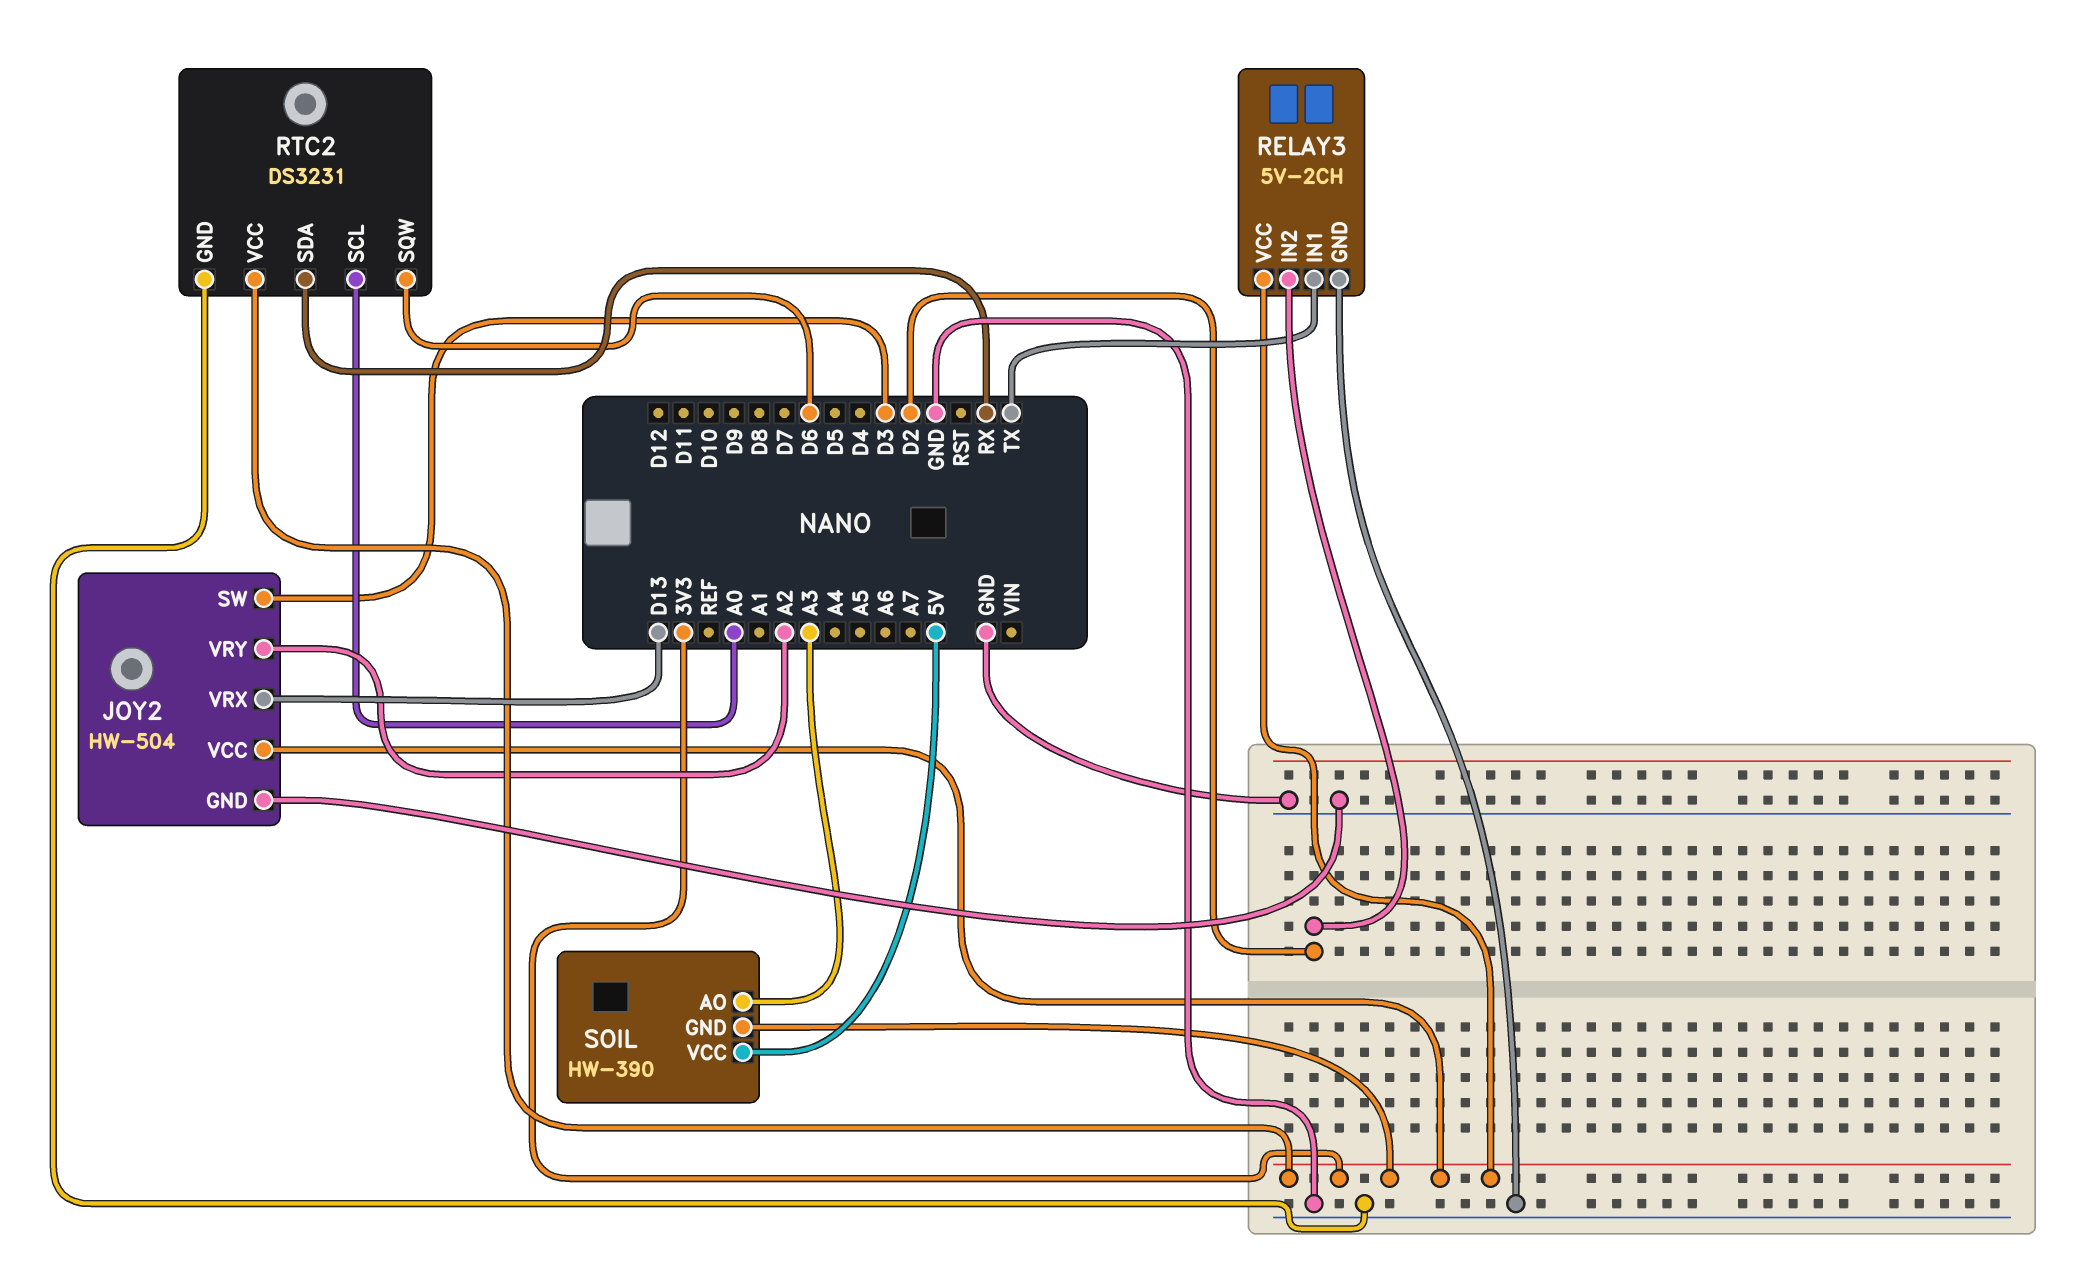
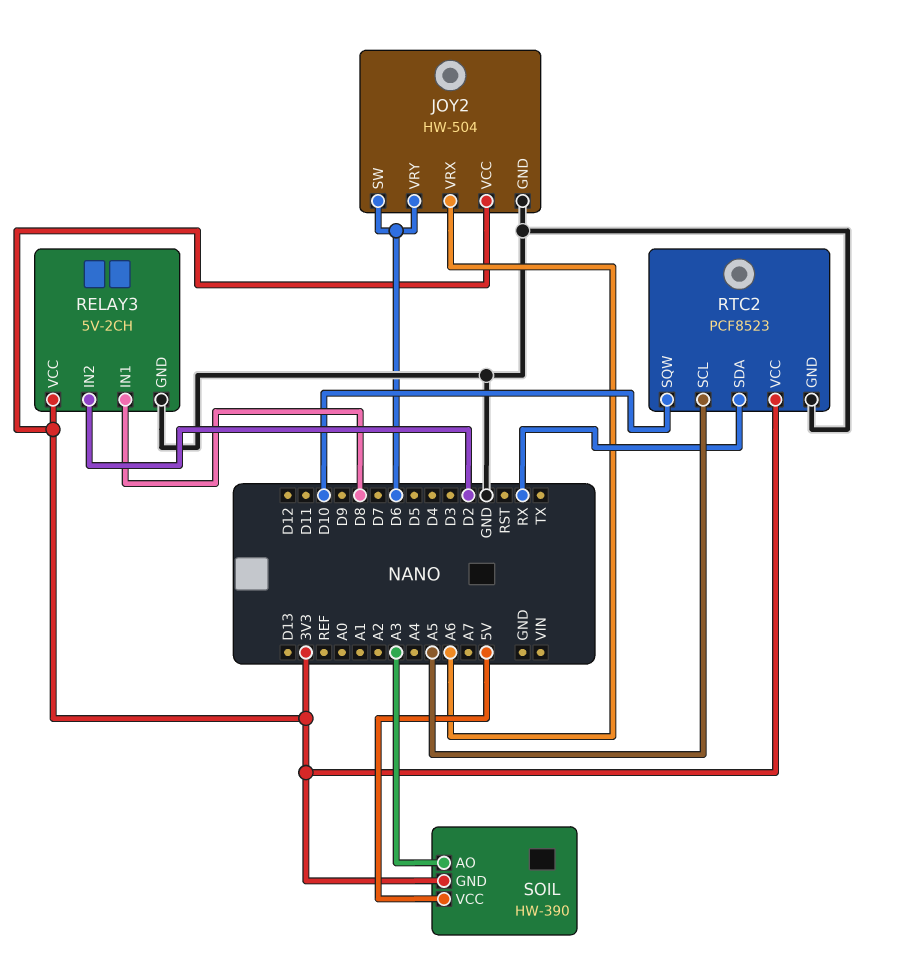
JOY2 pin SW: D3 -> D6
JOY2 pin VRX: D13 -> A6
JOY2 pin VRY: A2 -> D6
RELAY3 pin IN1: TX -> D8
RTC2: DS3231 -> PCF8523
RTC2 pin SCL: A0 -> A5
RTC2 pin SQW: D6 -> D10

